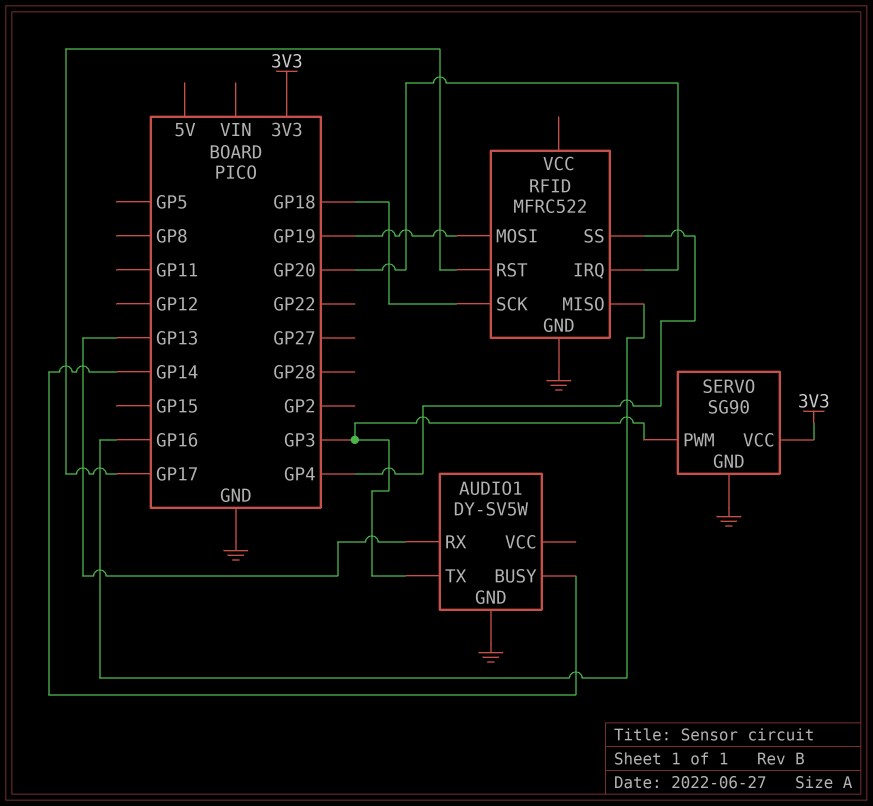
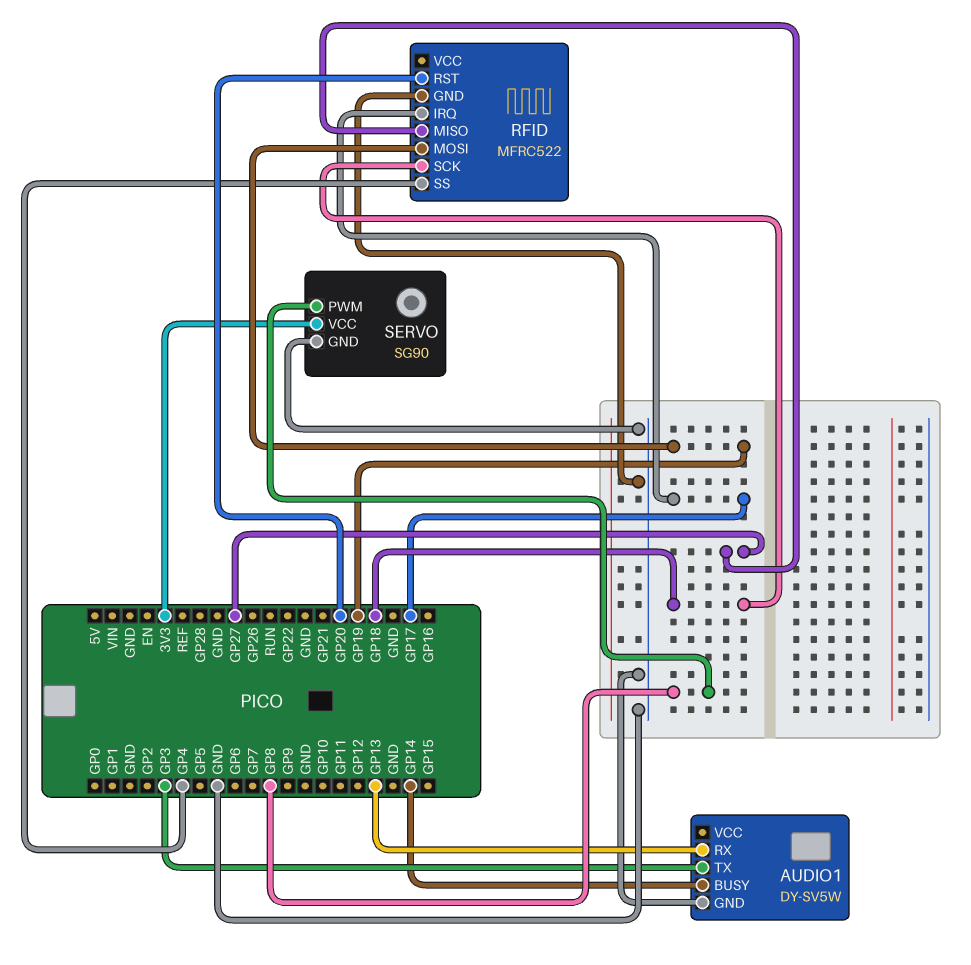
RFID pin IRQ: GP20 -> GP17
RFID pin MISO: GP16 -> GP27
RFID pin RST: GP17 -> GP20
SERVO pin PWM: GP3 -> GP8

